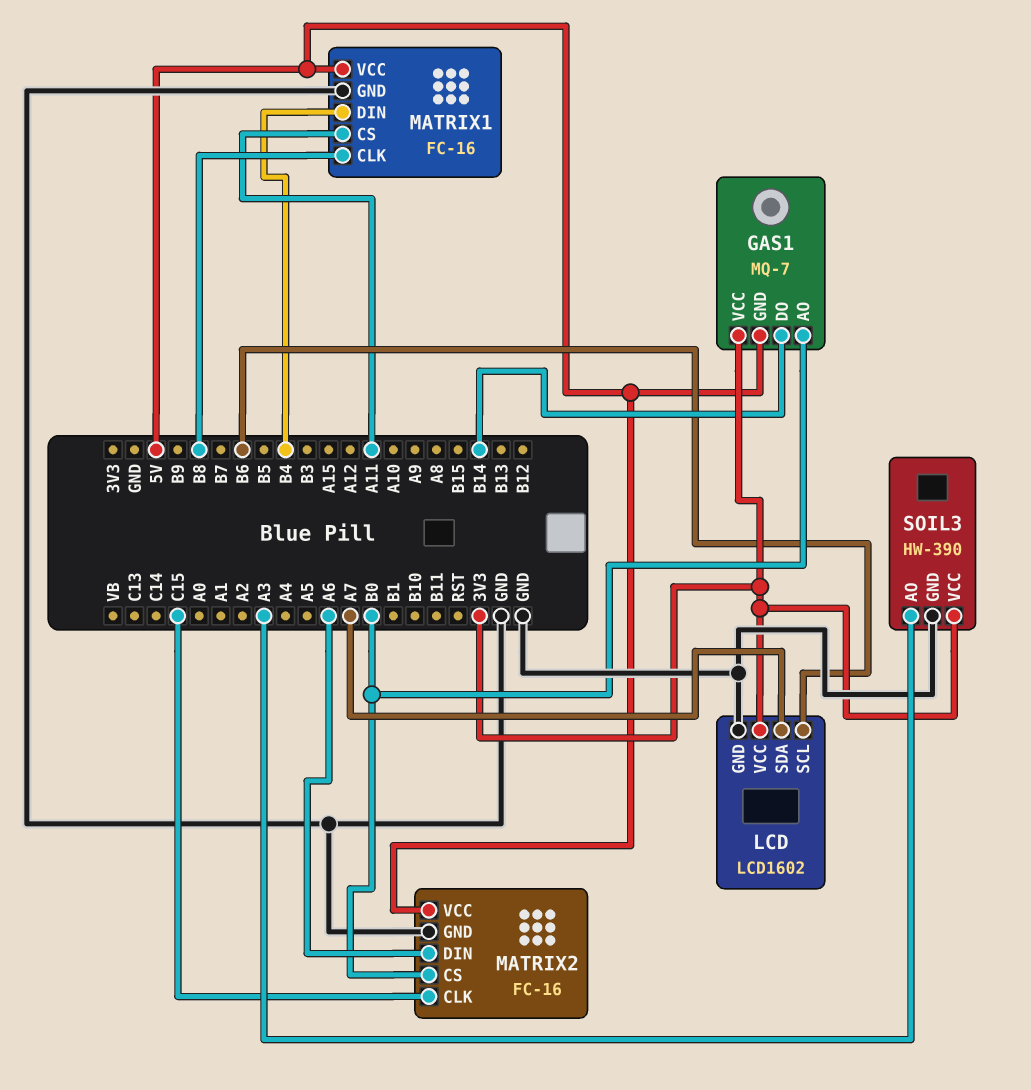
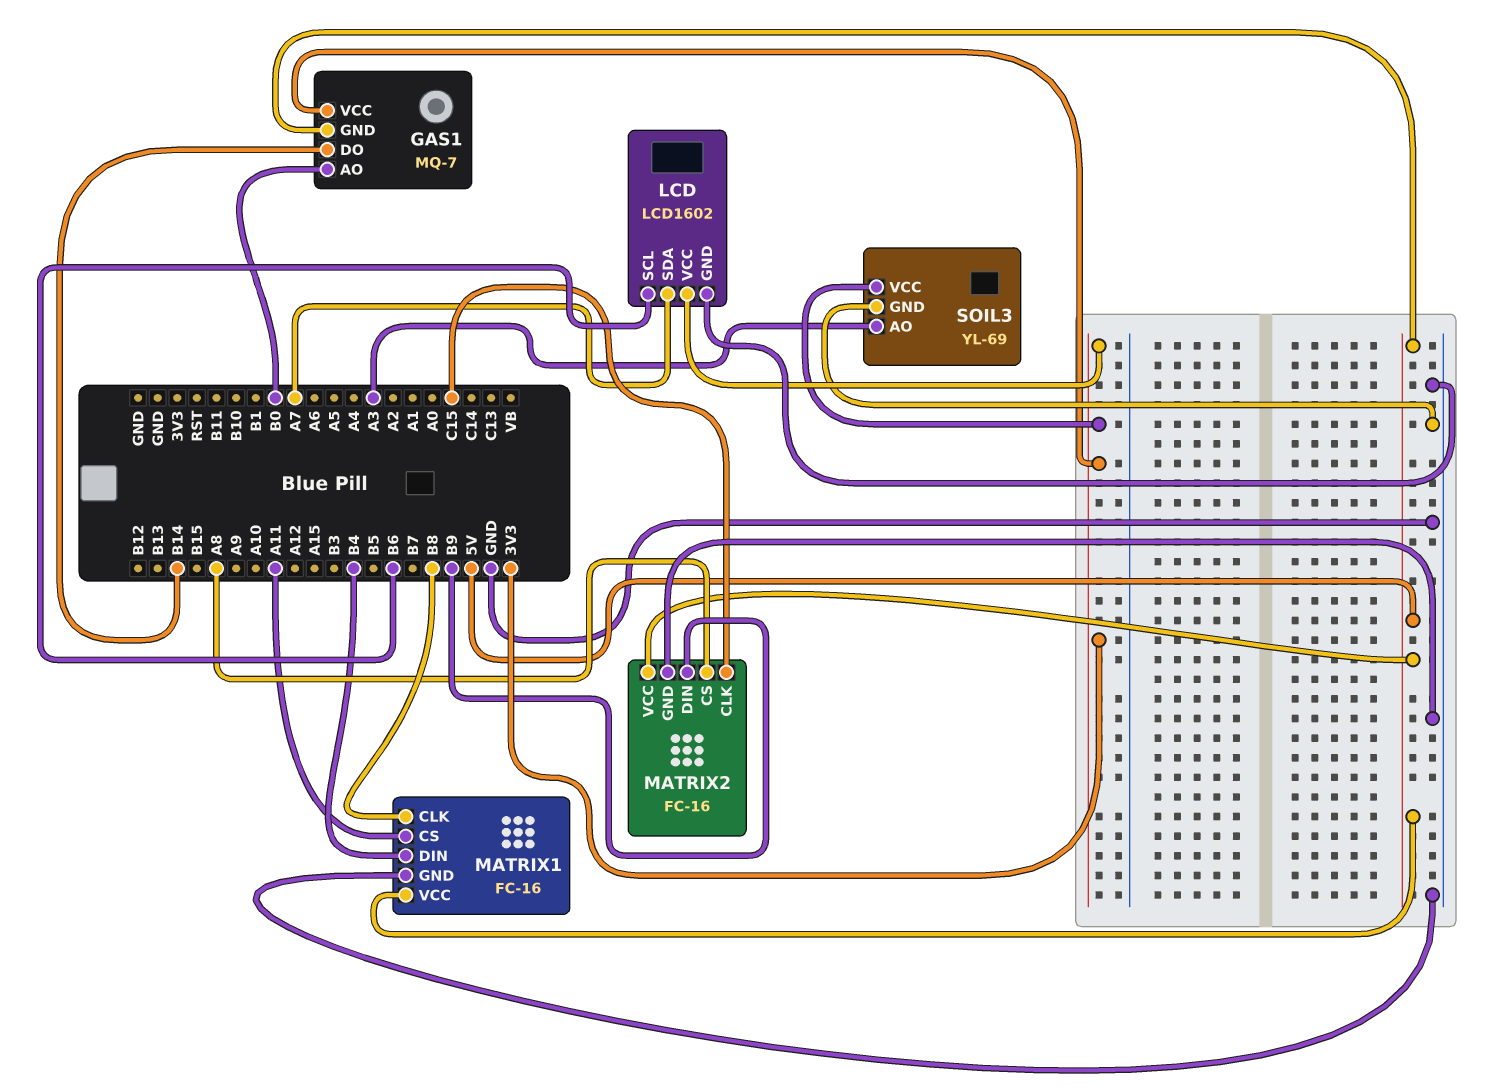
MATRIX2 pin CS: B0 -> A8
MATRIX2 pin DIN: A6 -> B9
SOIL3: HW-390 -> YL-69

